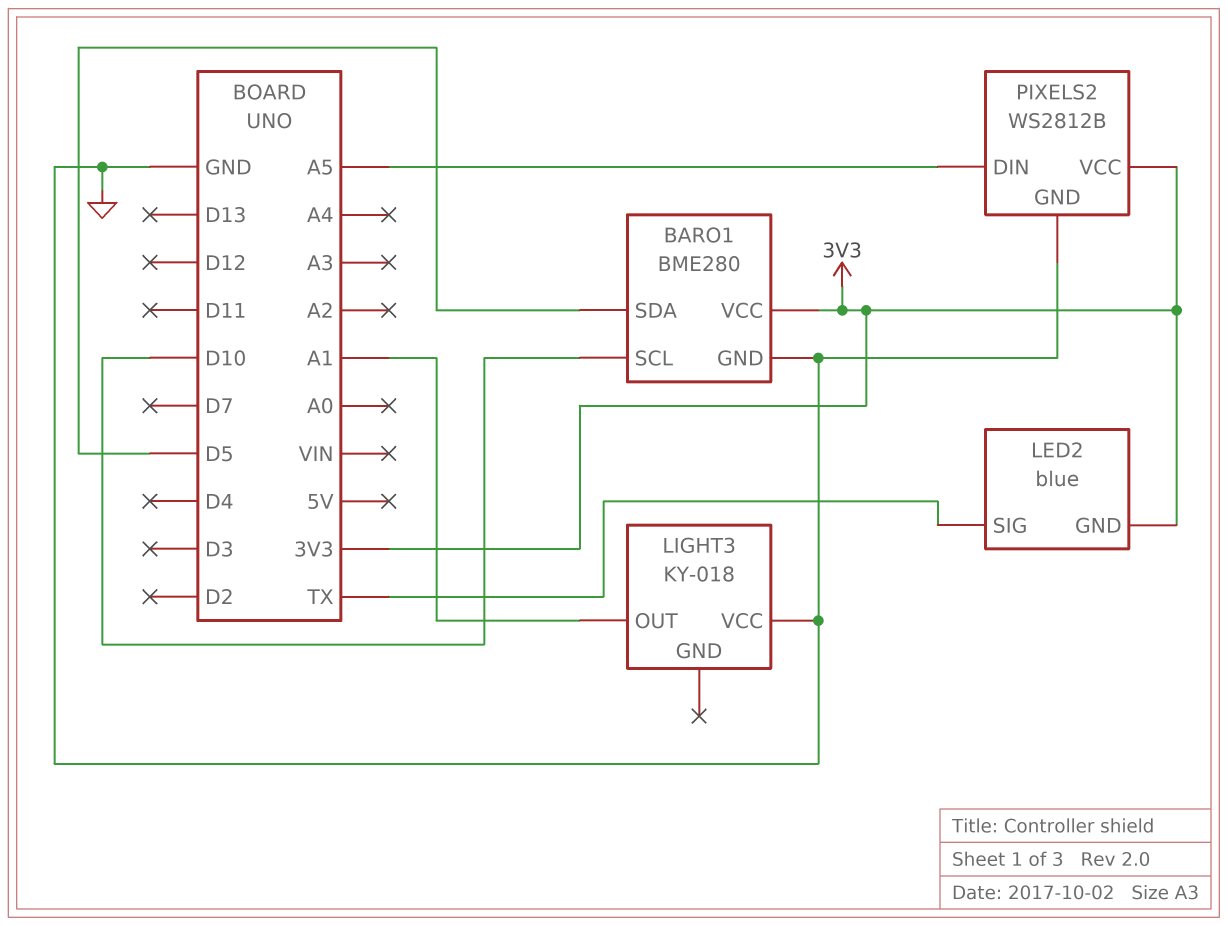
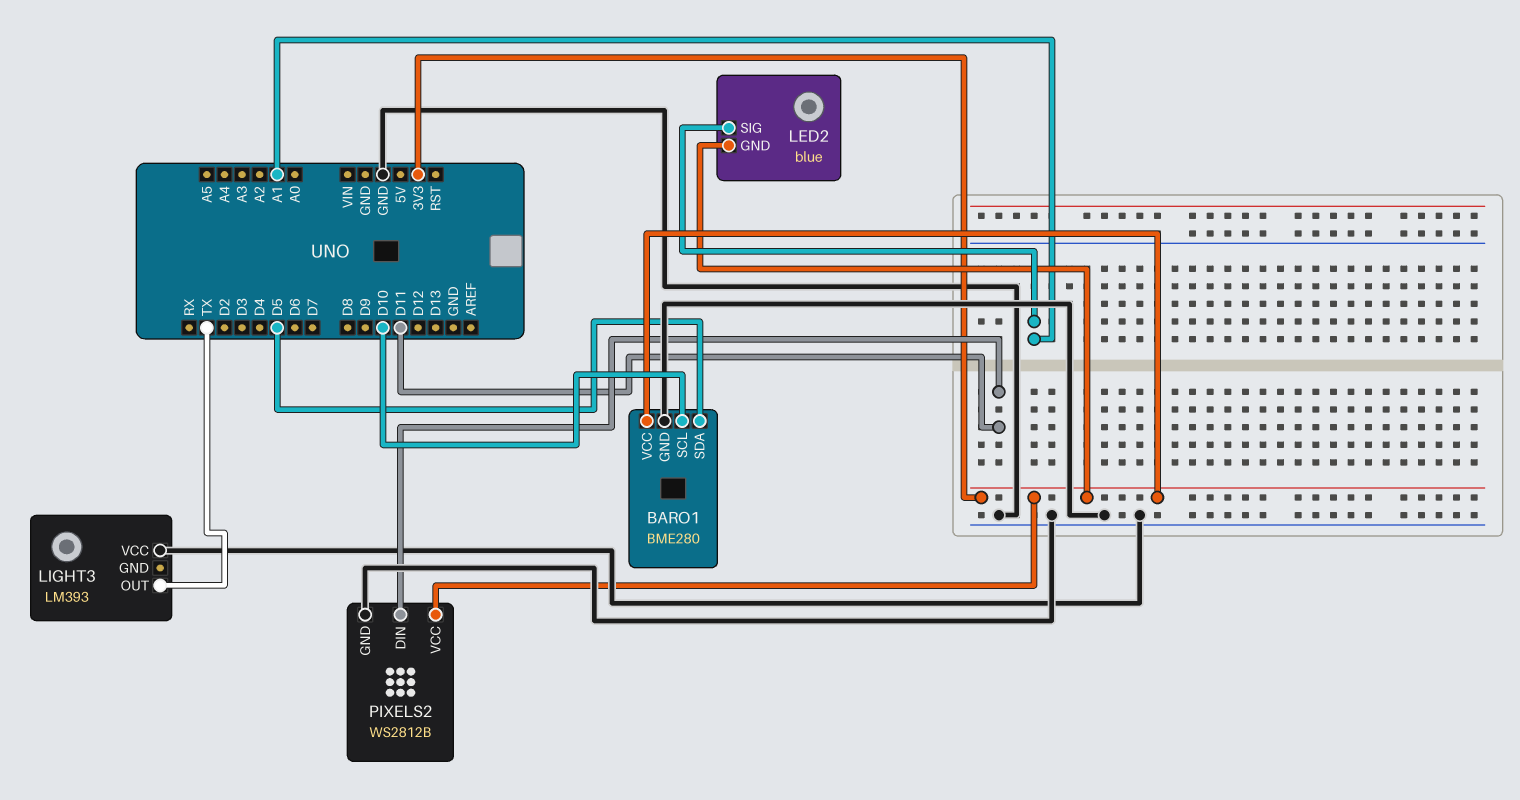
LED2 pin SIG: TX -> A1
LIGHT3: KY-018 -> LM393
LIGHT3 pin OUT: A1 -> TX
PIXELS2 pin DIN: A5 -> D11

